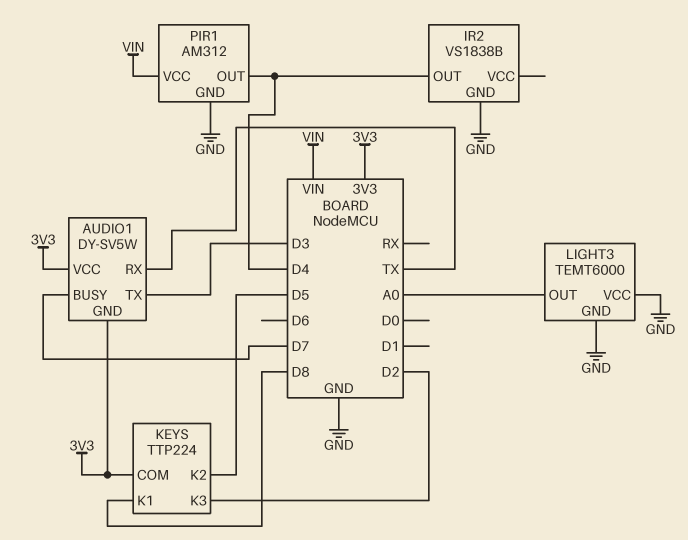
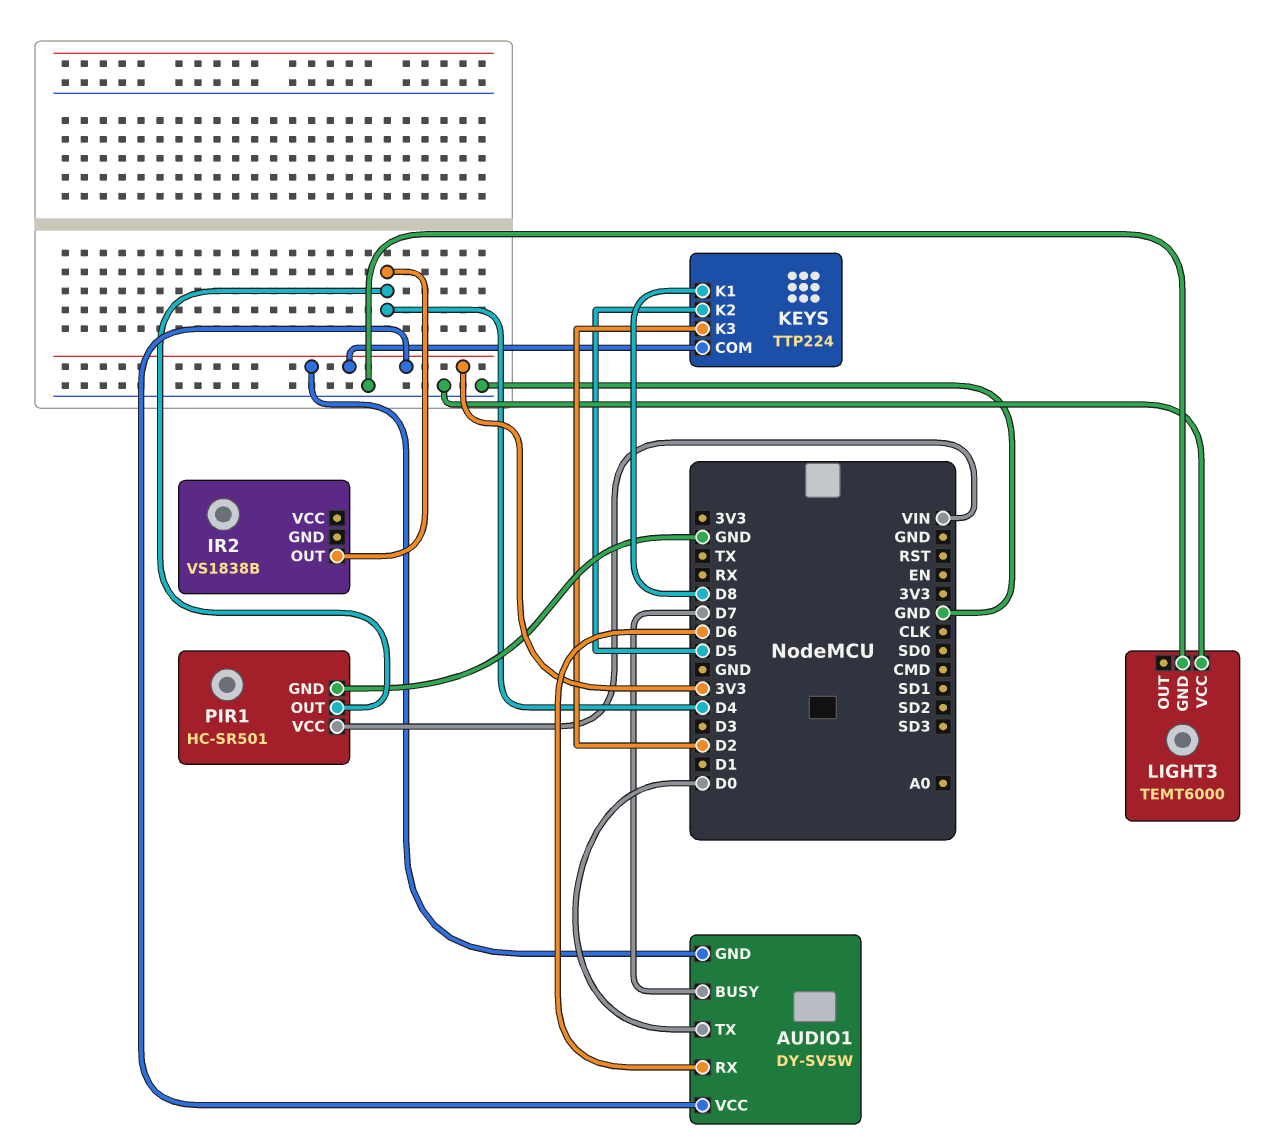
AUDIO1 pin RX: TX -> D6
AUDIO1 pin TX: D3 -> D0
IR2 pin GND: GND -> none
LIGHT3 pin OUT: A0 -> none
PIR1: AM312 -> HC-SR501

